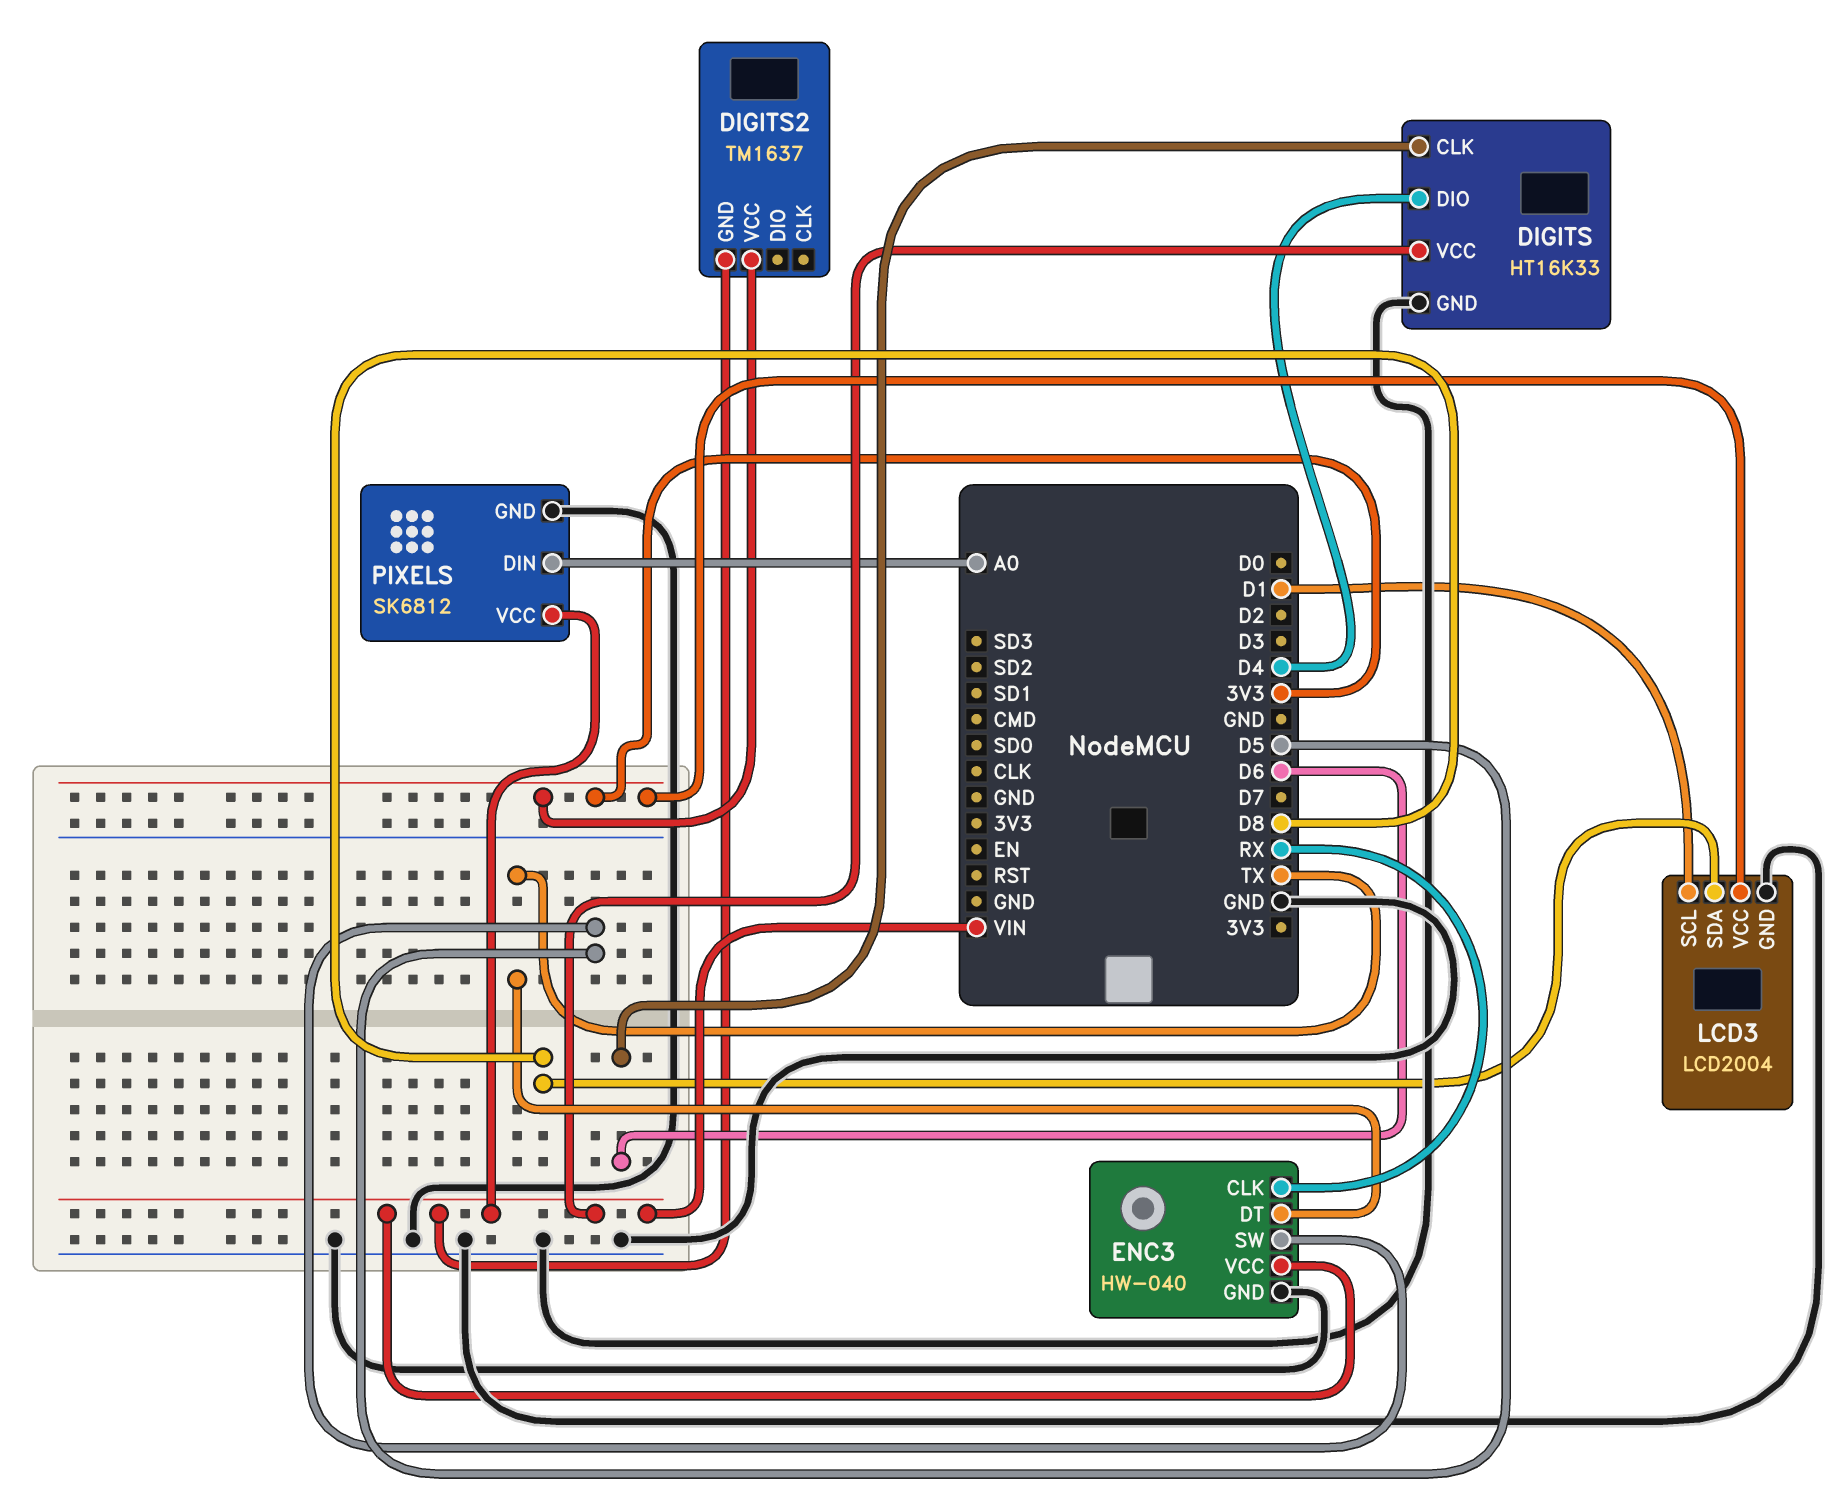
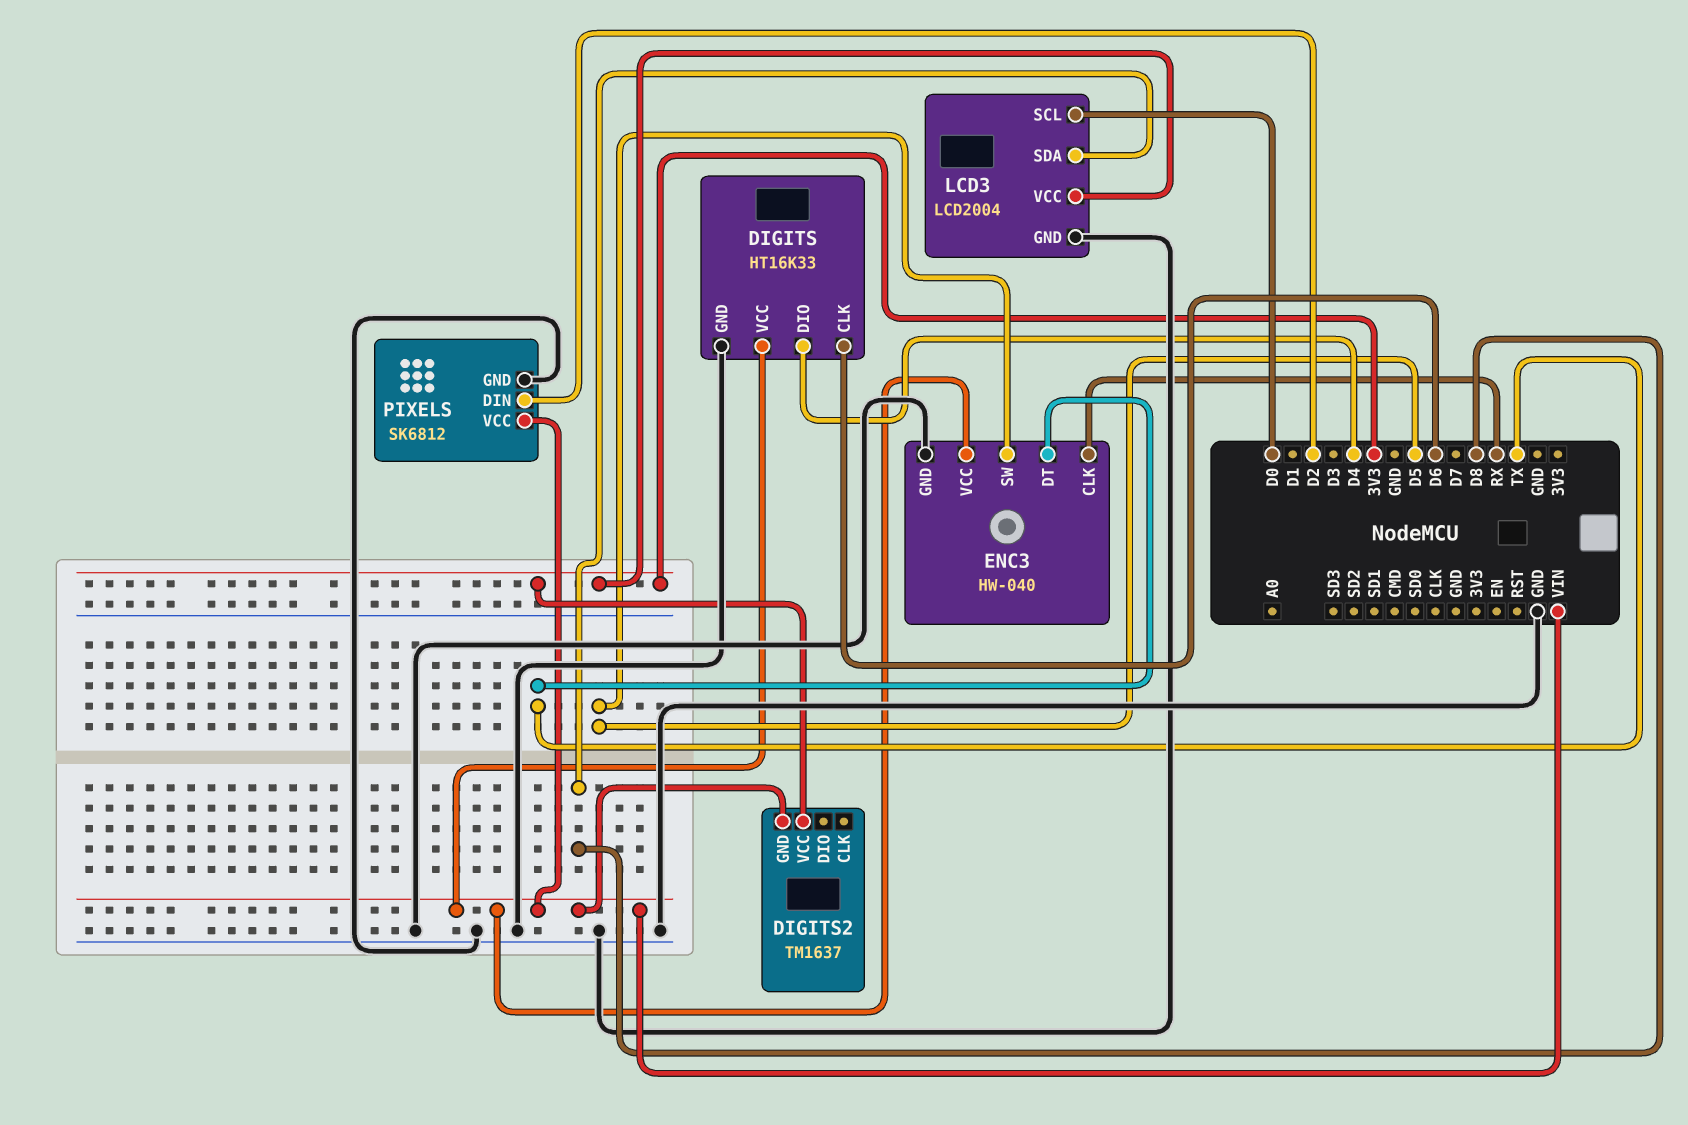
LCD3 pin SCL: D1 -> D0
PIXELS pin DIN: A0 -> D2

